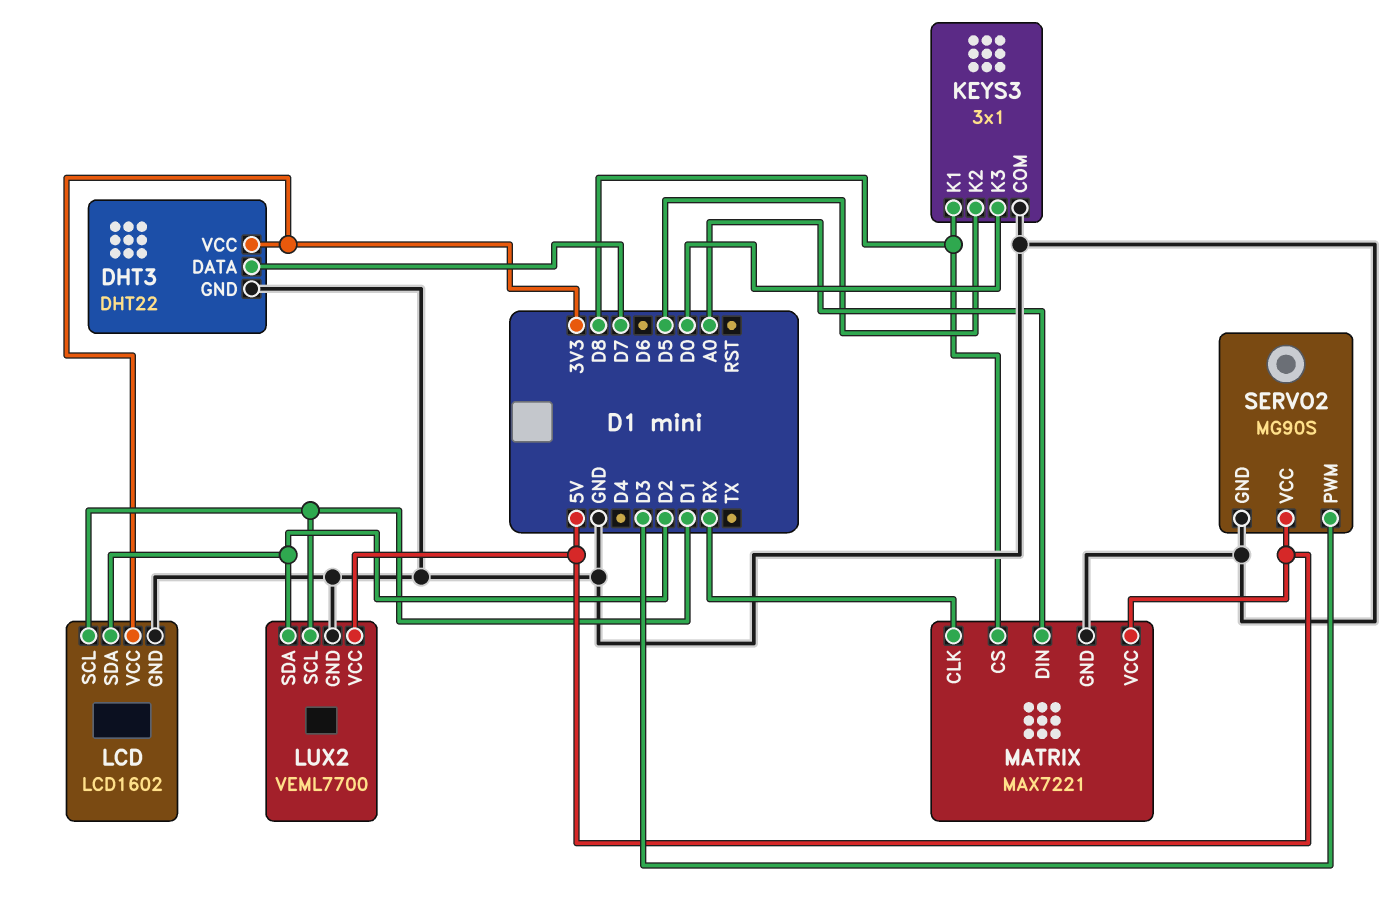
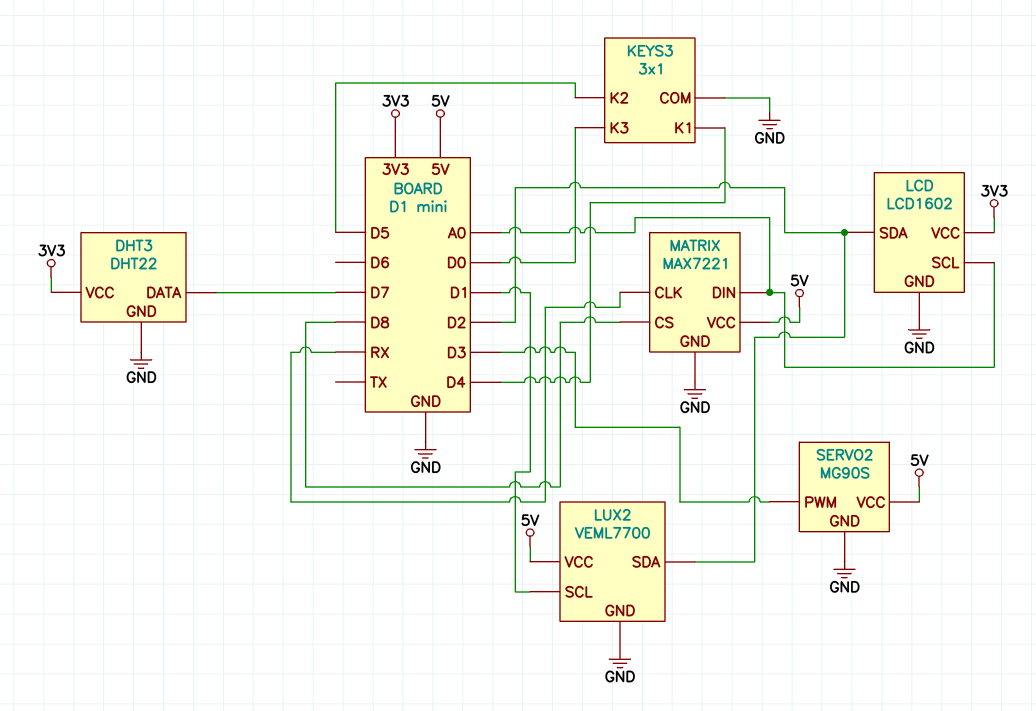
KEYS3 pin K1: D8 -> D4
LCD pin SCL: D1 -> A0

